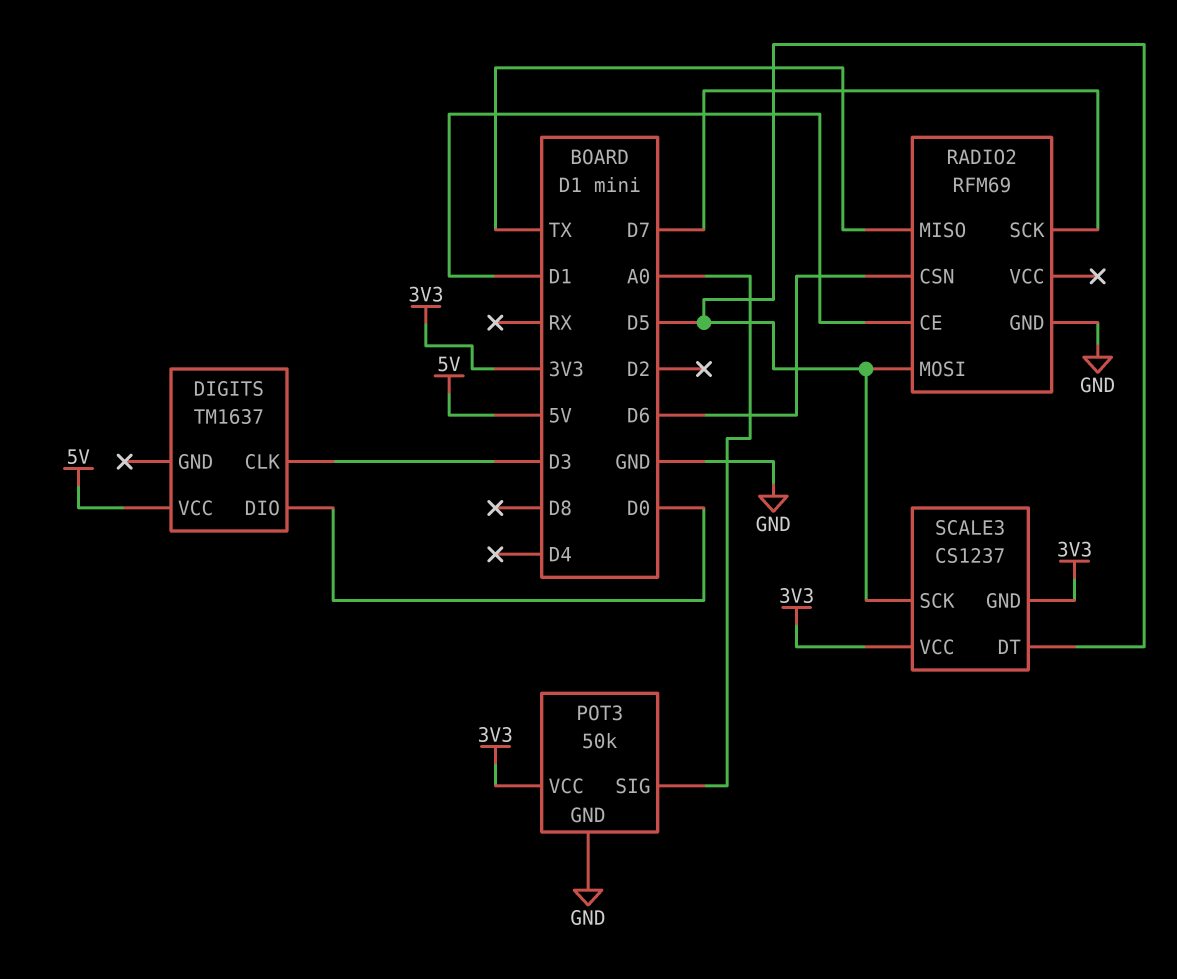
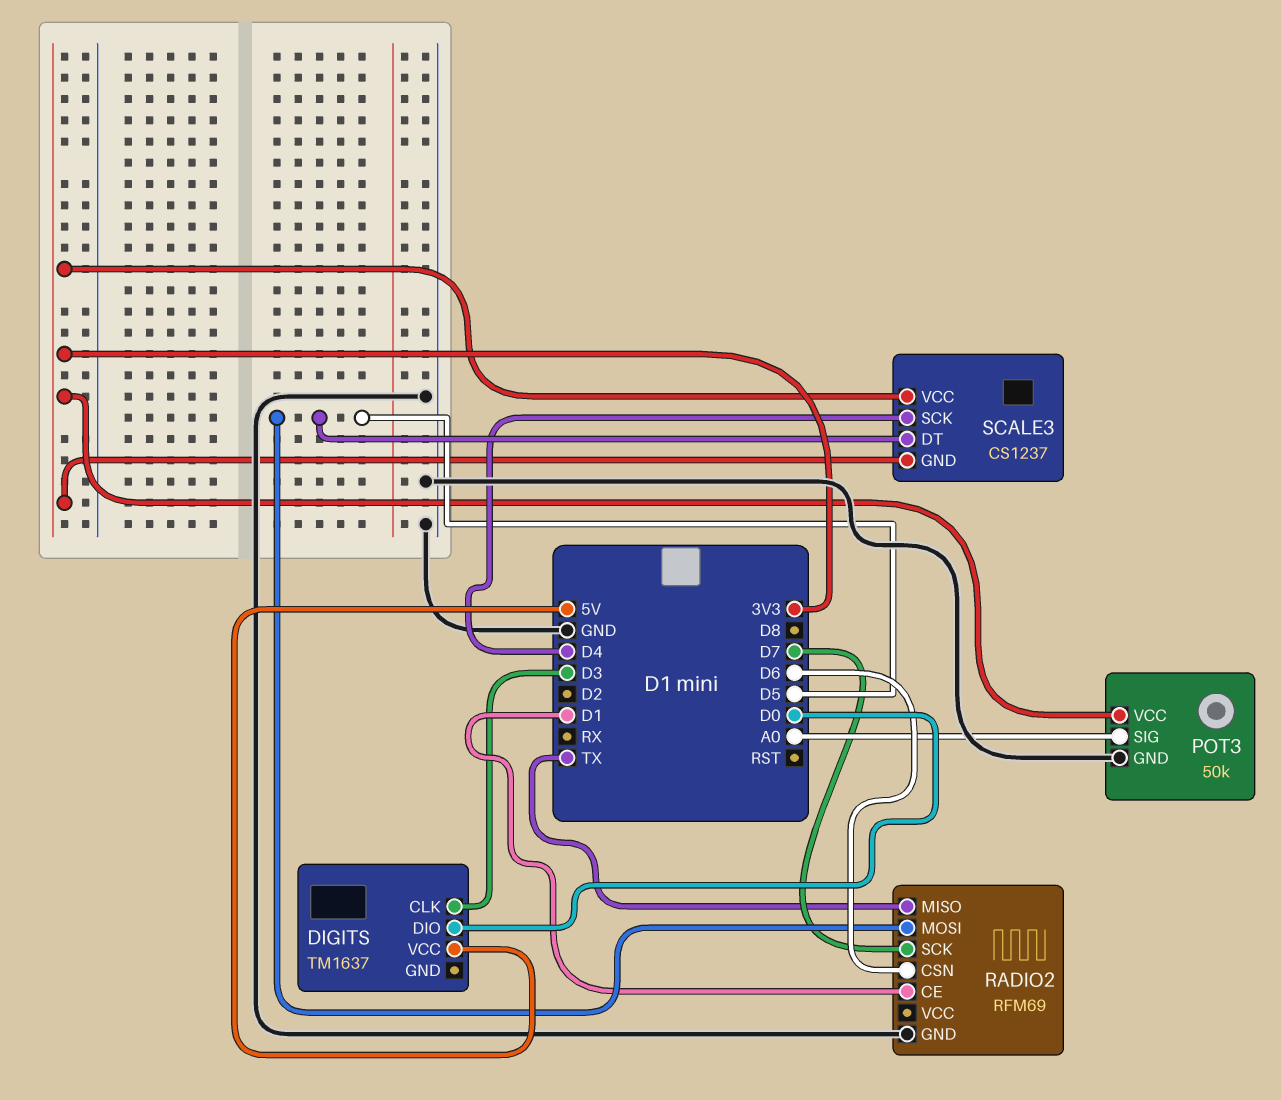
SCALE3 pin SCK: D5 -> D4

